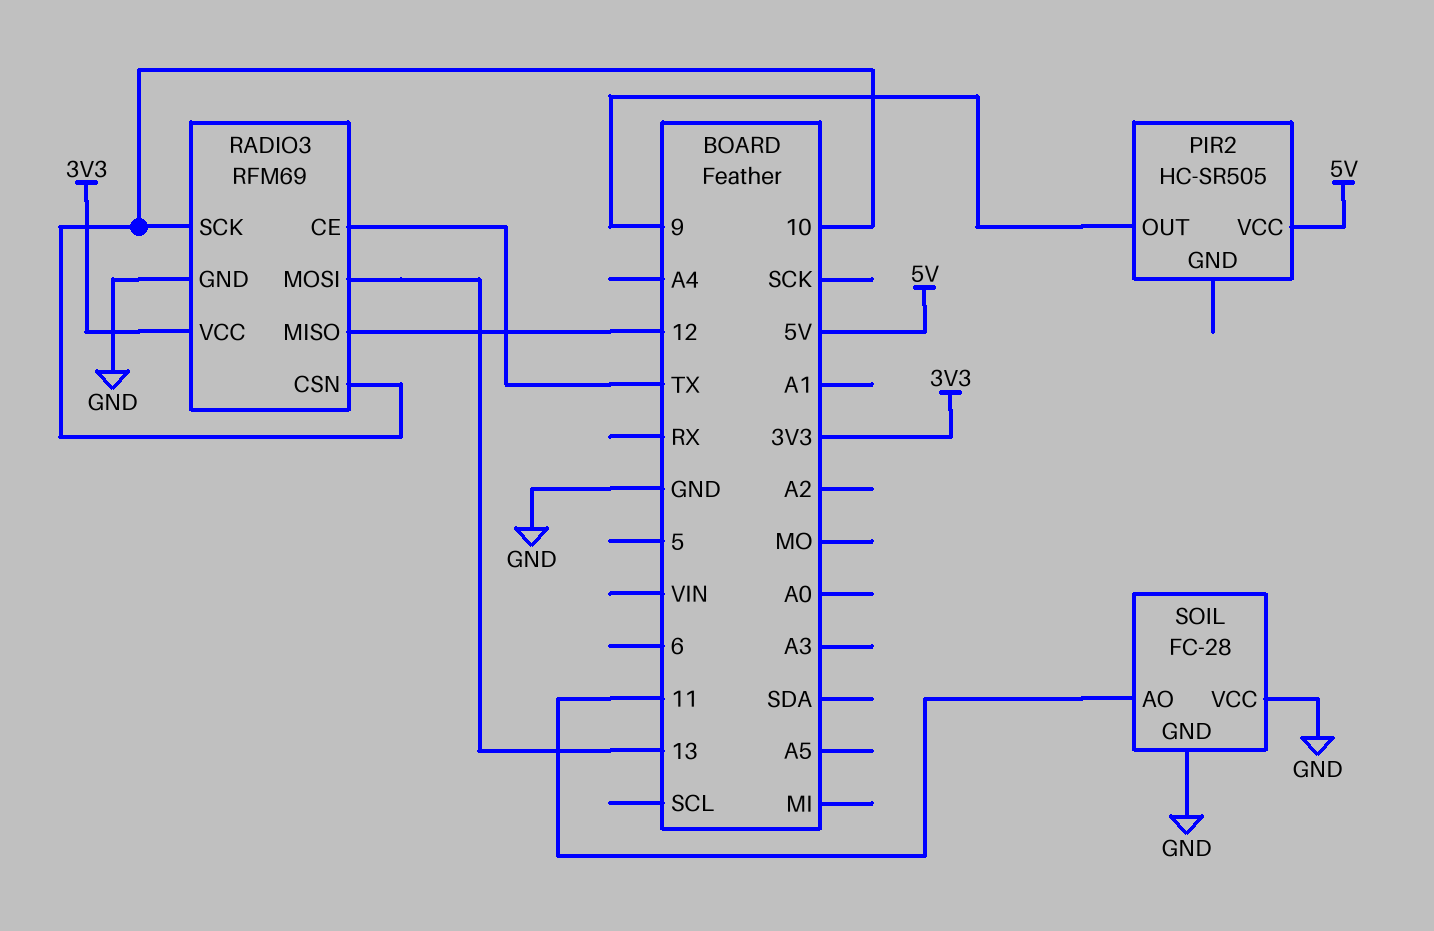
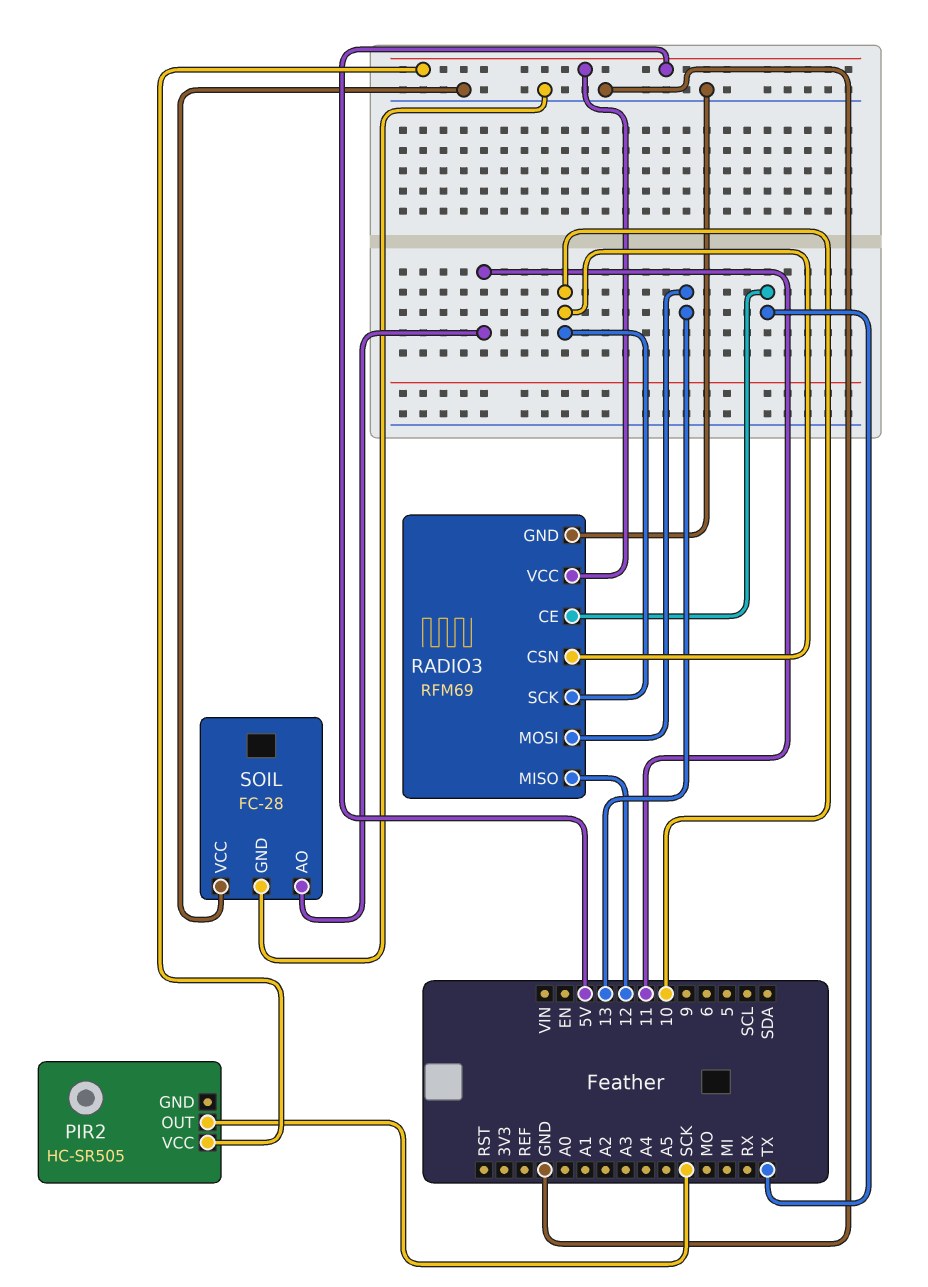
PIR2 pin OUT: 9 -> SCK
RADIO3 pin VCC: 3V3 -> 5V

